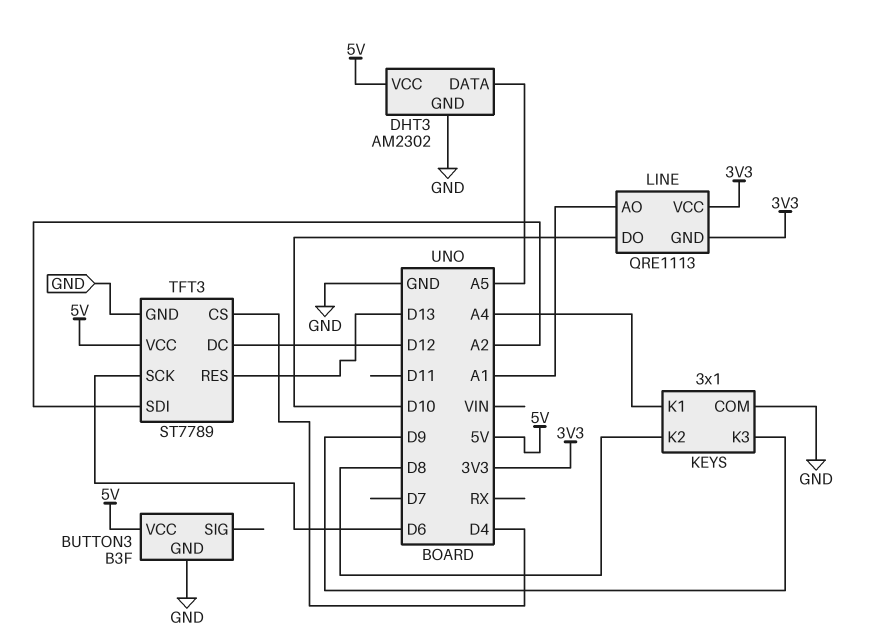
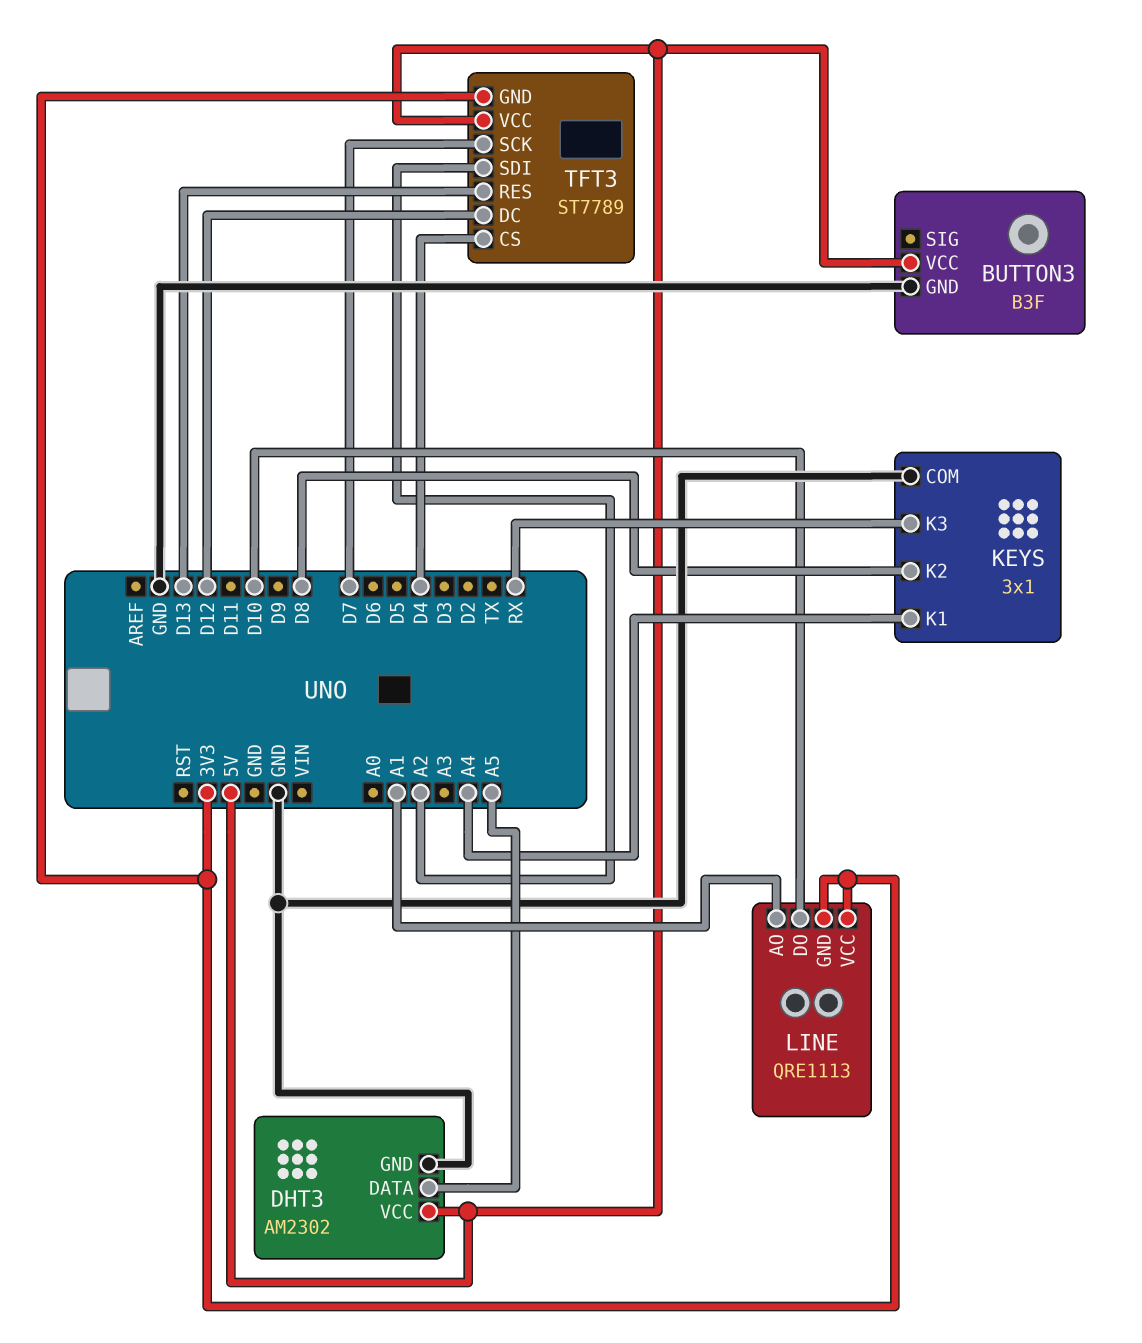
KEYS pin K3: D9 -> RX
TFT3 pin GND: GND -> 3V3
TFT3 pin SCK: D6 -> D7

